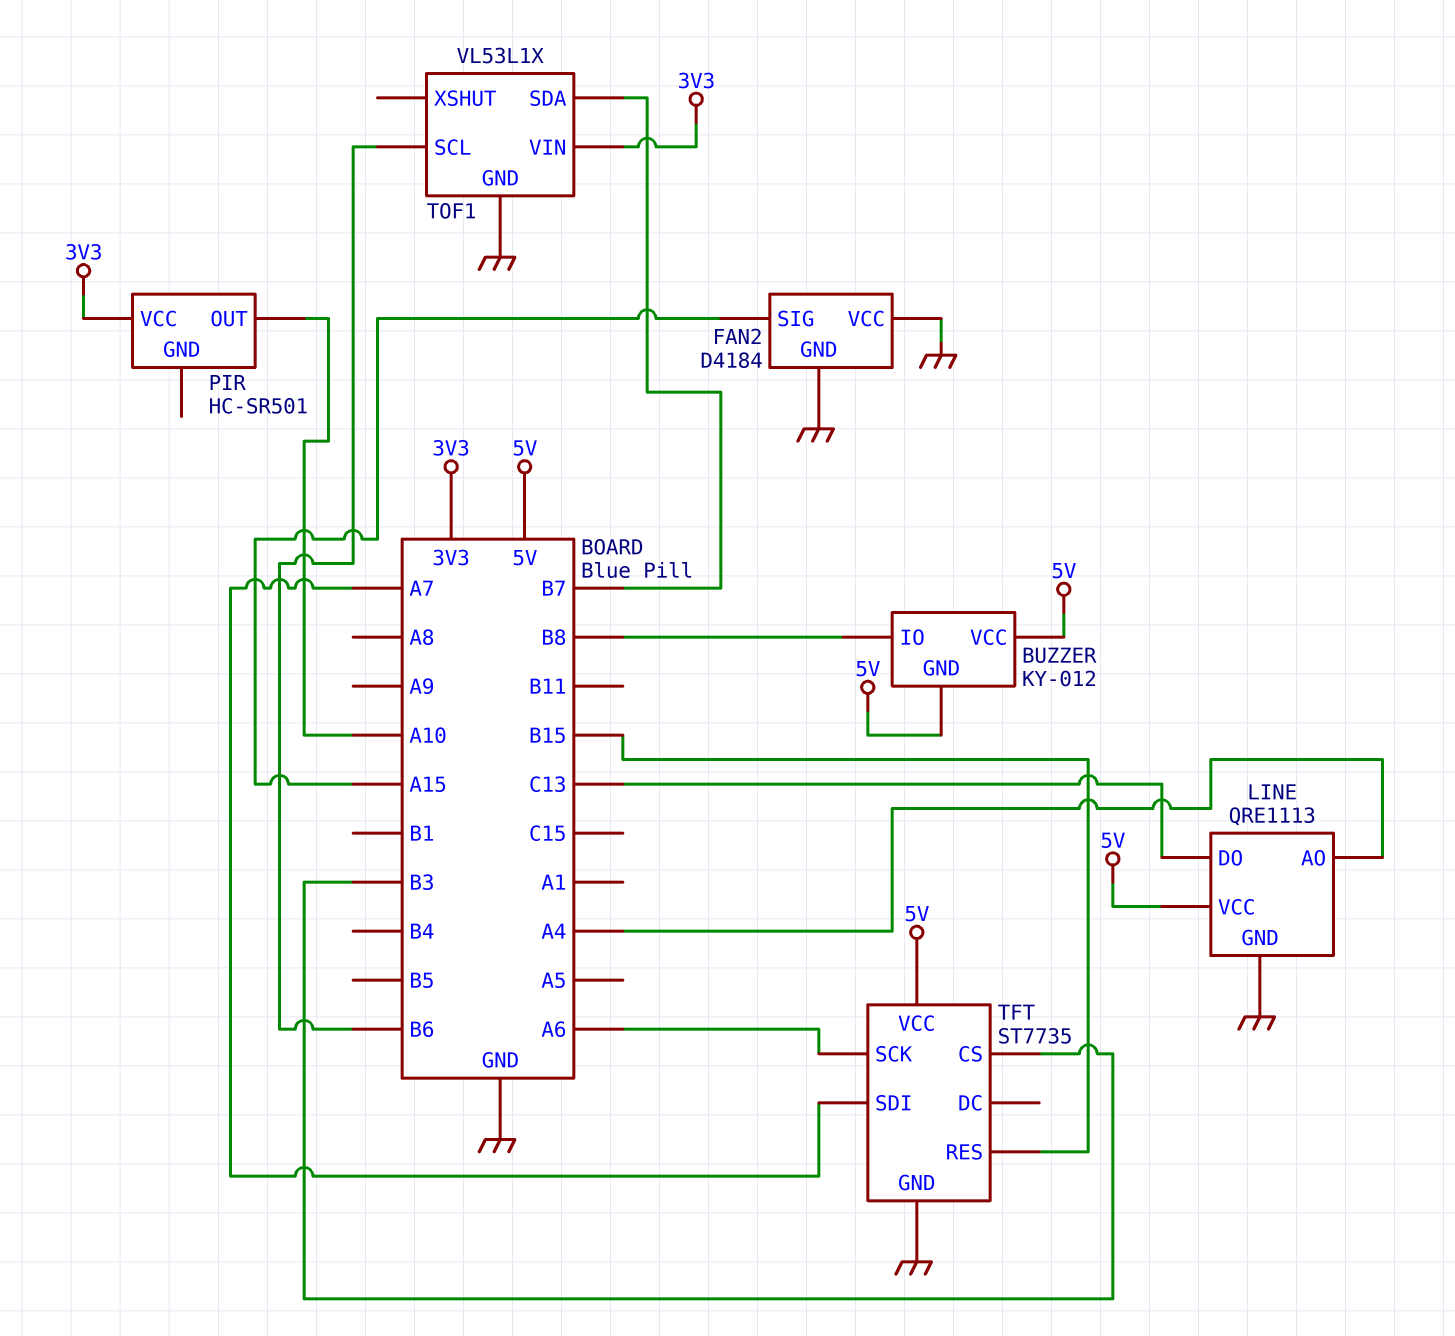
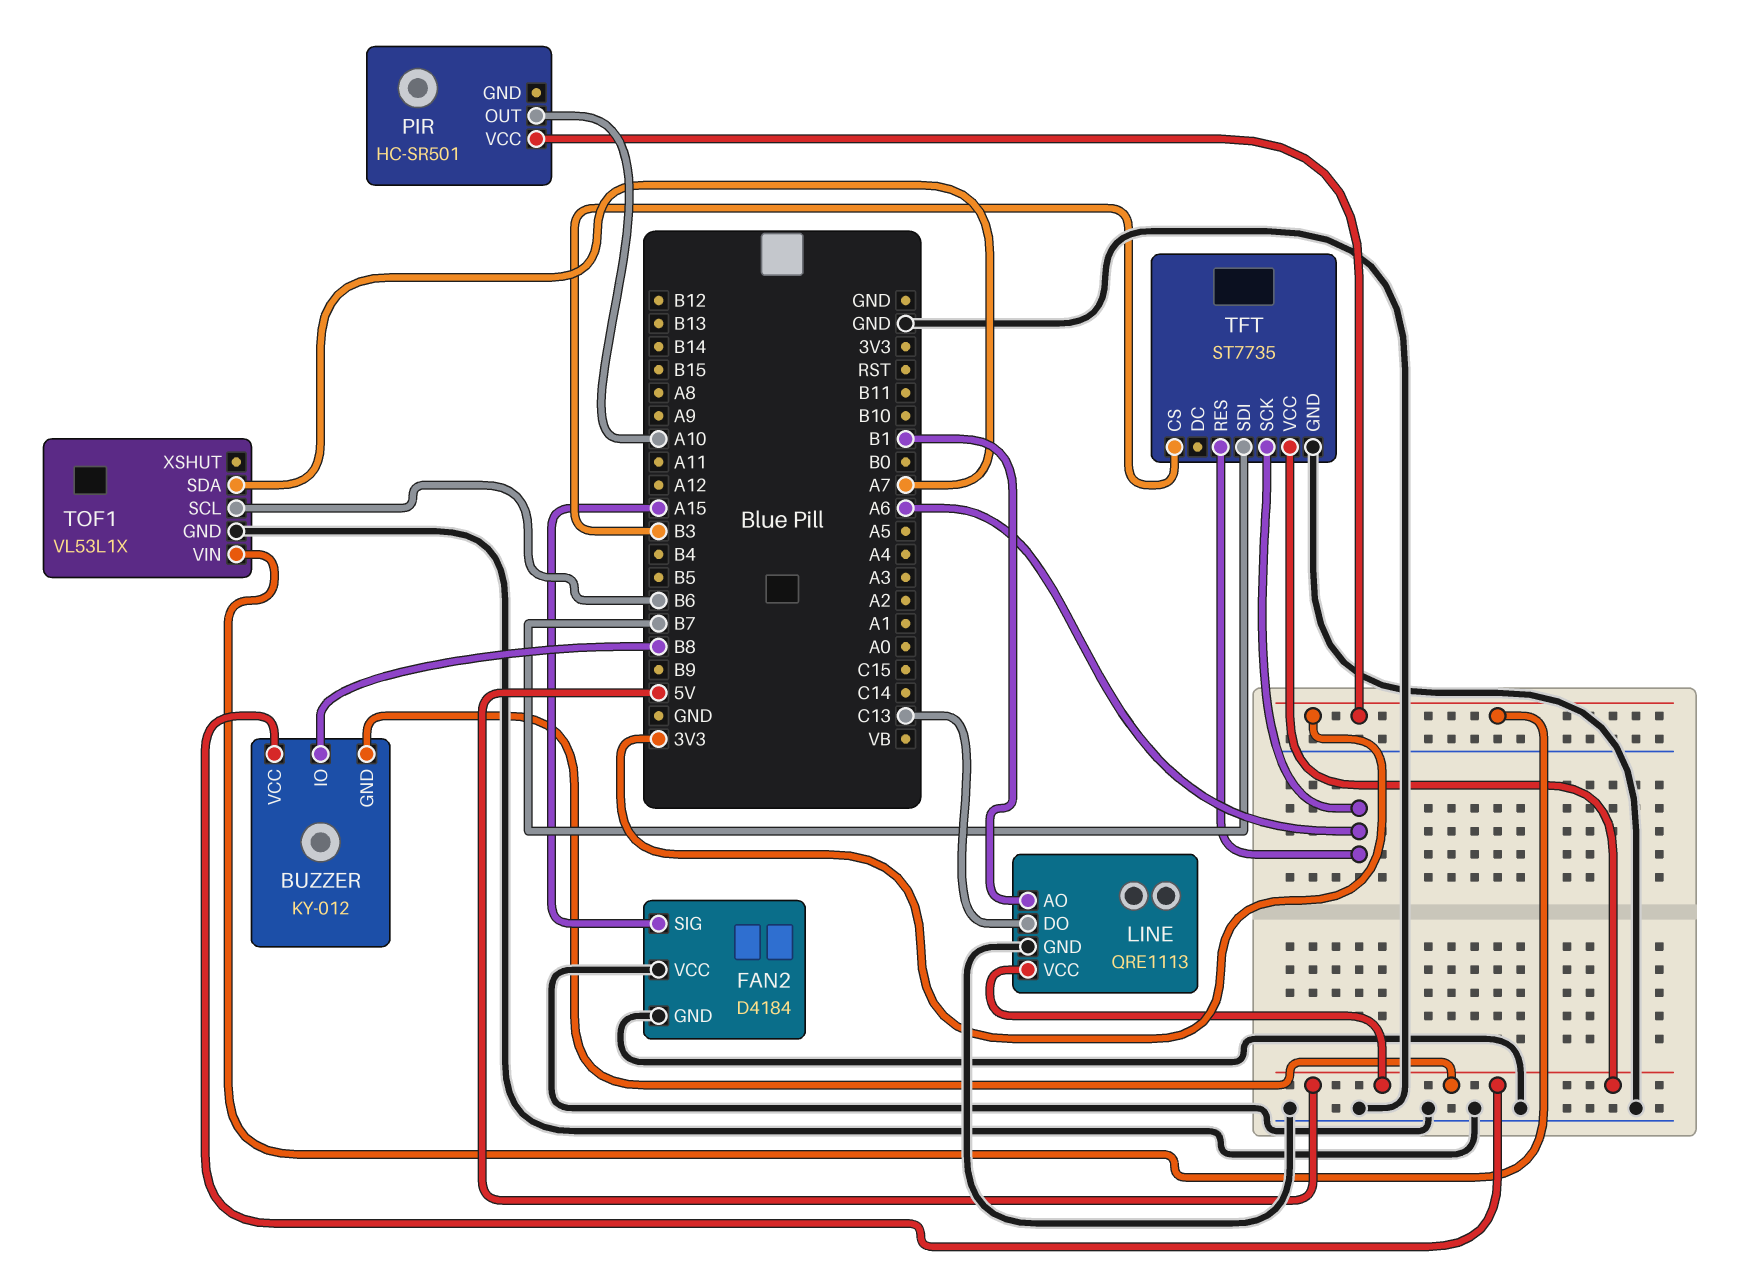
LINE pin AO: A4 -> B1
TFT pin RES: B15 -> A6
TFT pin SDI: A7 -> B7
TOF1 pin SDA: B7 -> A7

